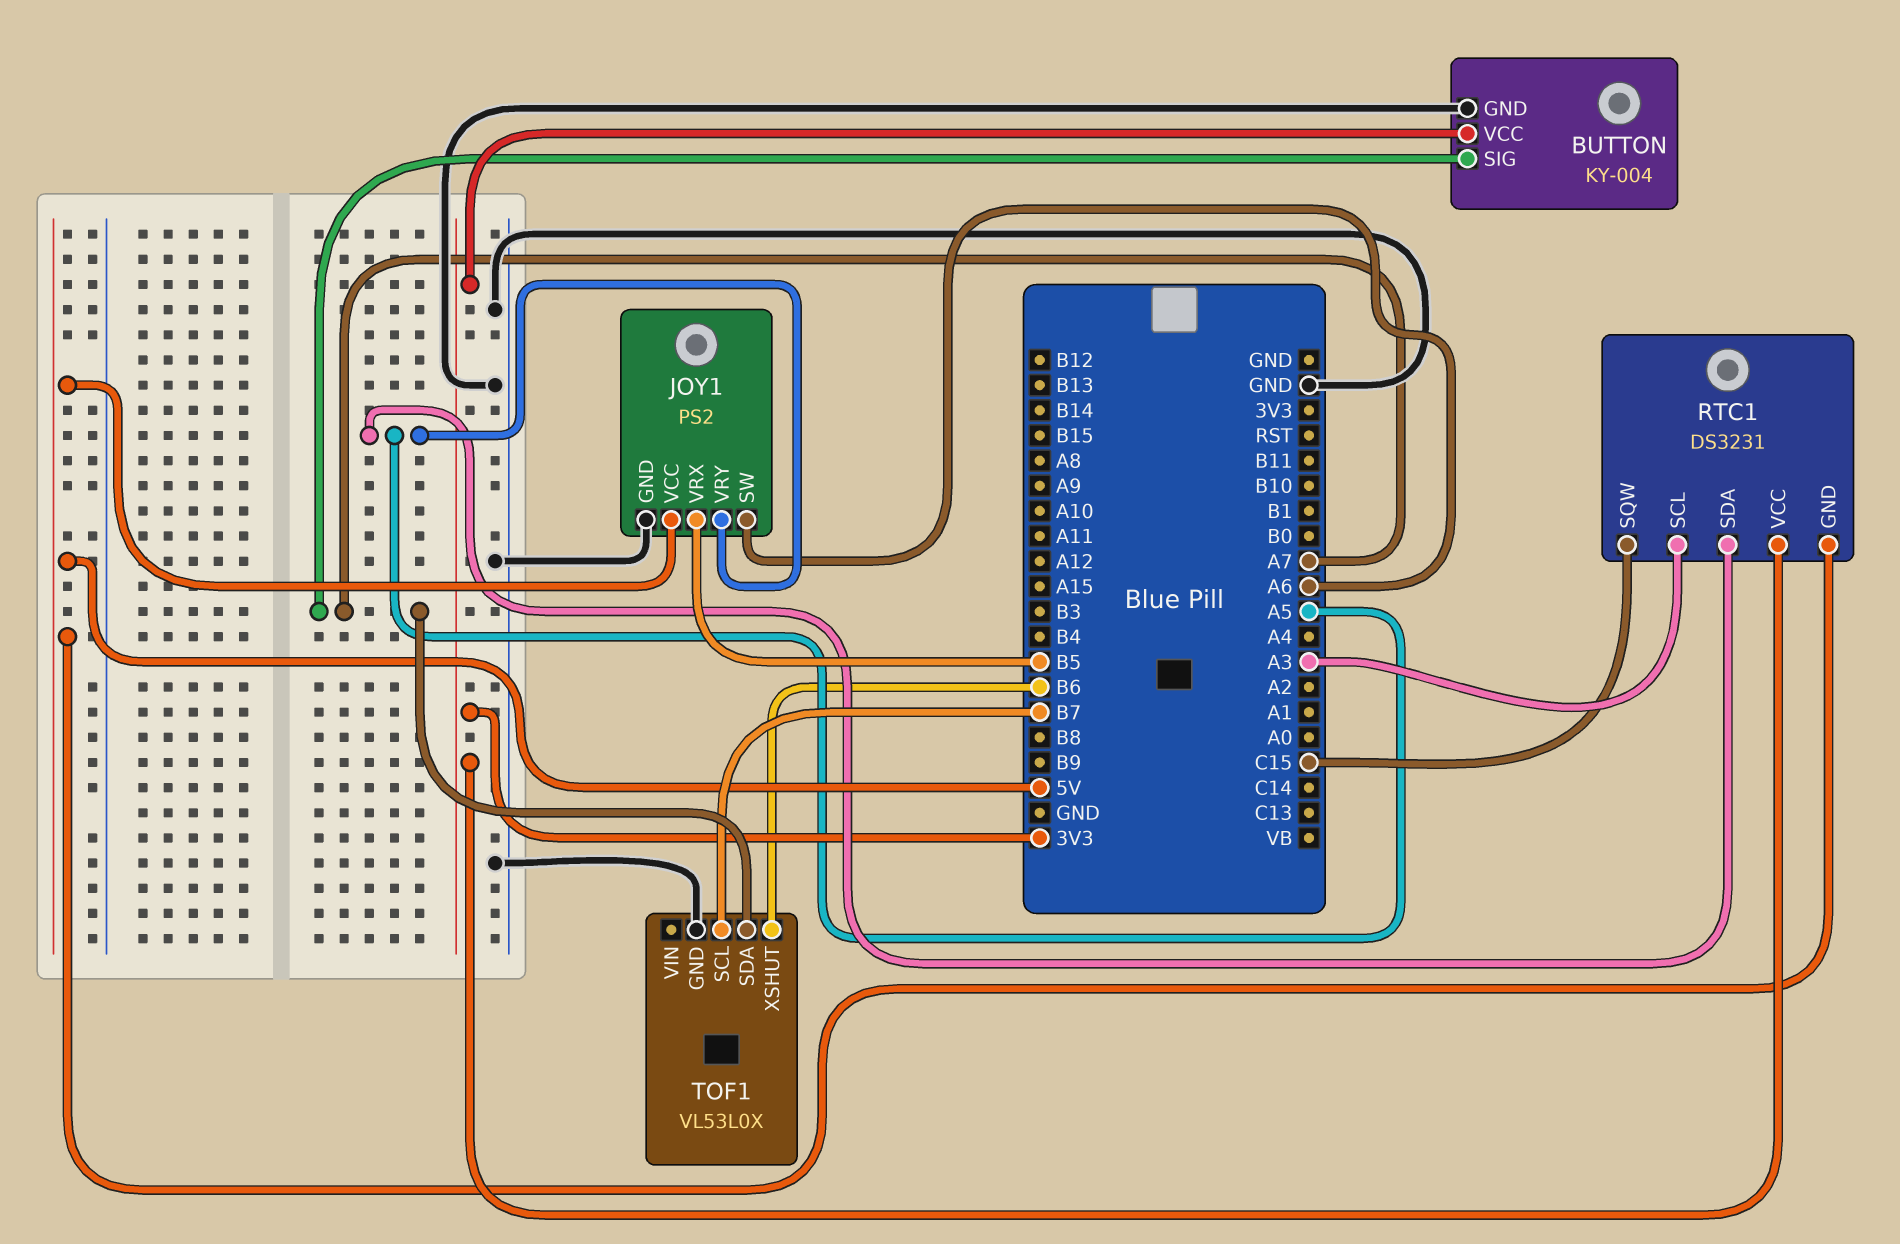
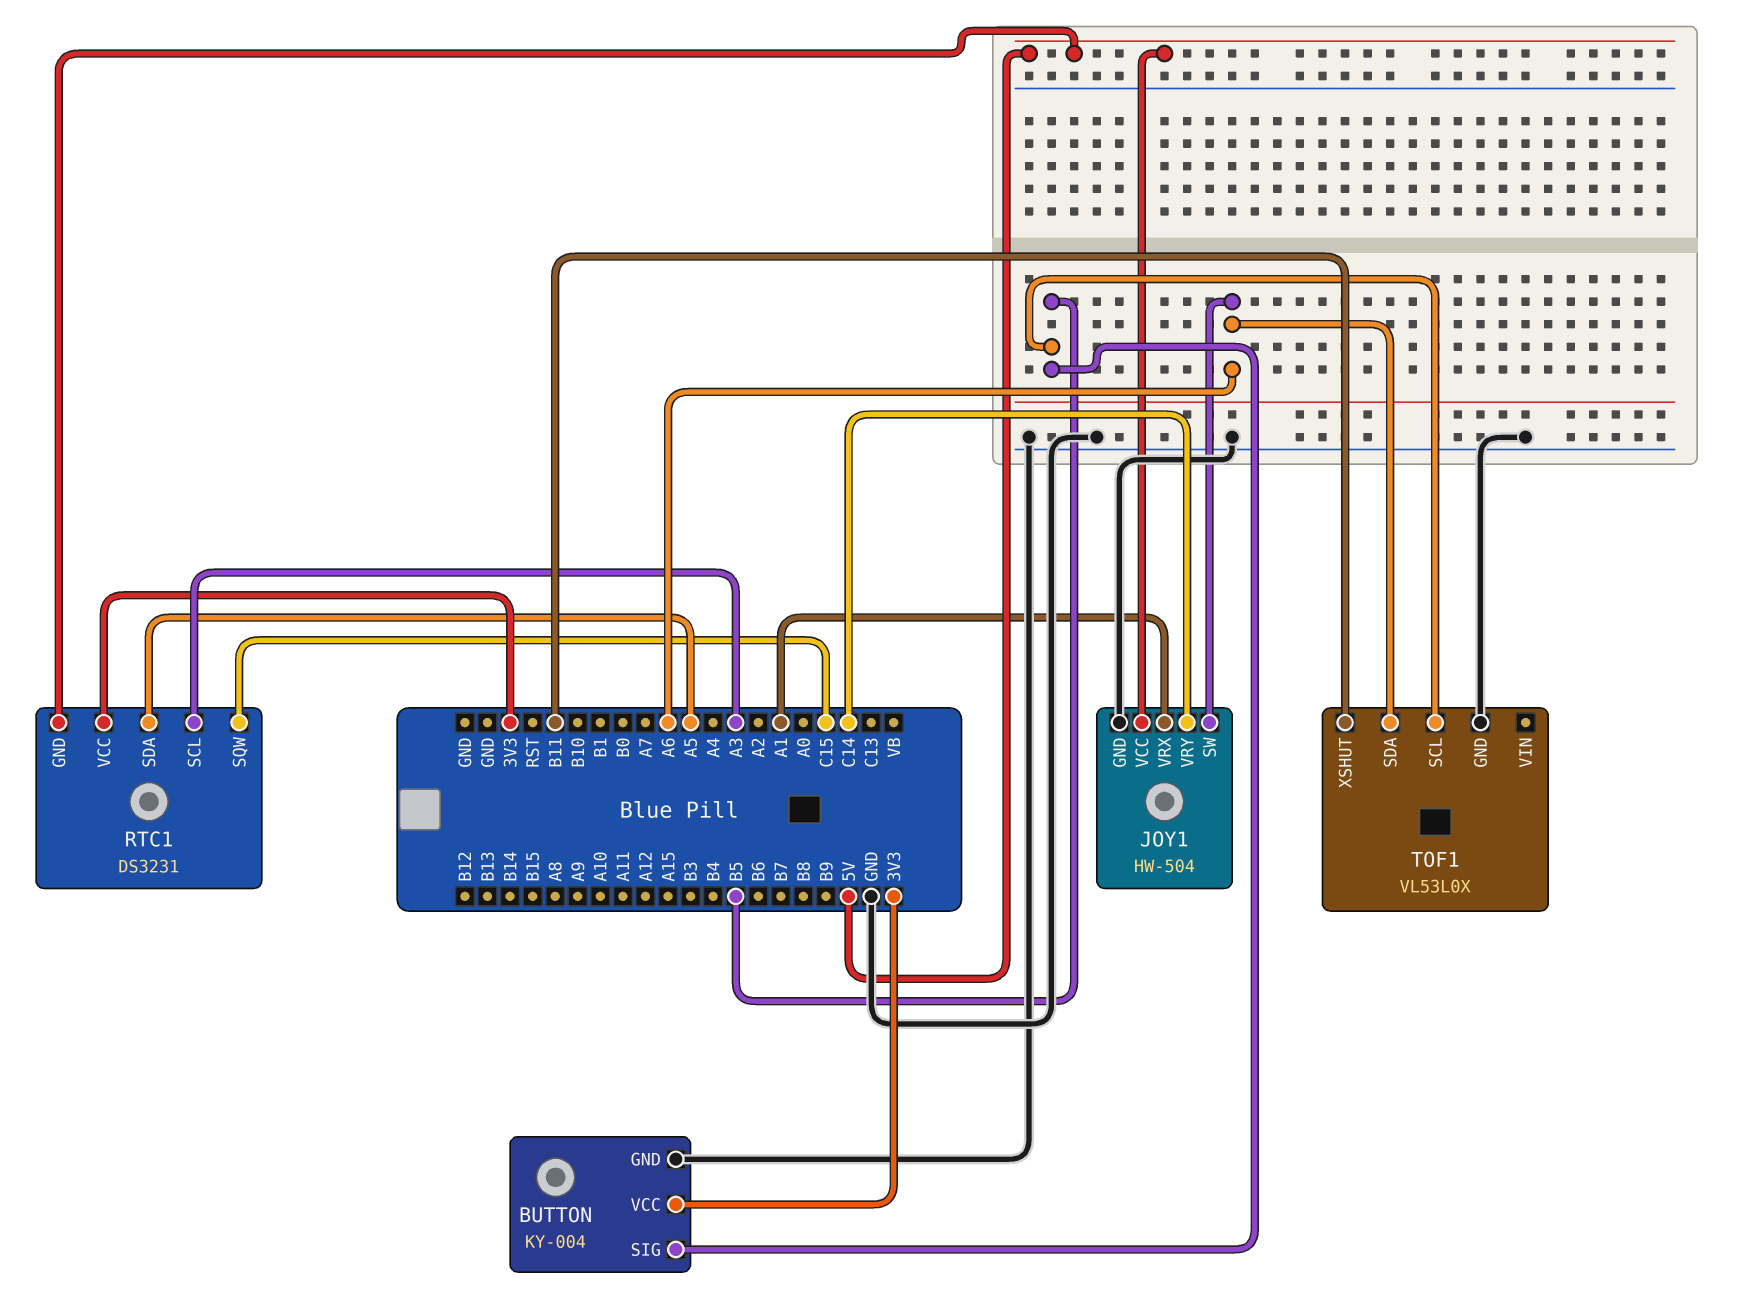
BUTTON pin SIG: A7 -> B5
JOY1: PS2 -> HW-504
JOY1 pin VRX: B5 -> A1
JOY1 pin VRY: A5 -> C14
TOF1 pin SCL: B7 -> B5
TOF1 pin SDA: A7 -> A6
TOF1 pin XSHUT: B6 -> B11

